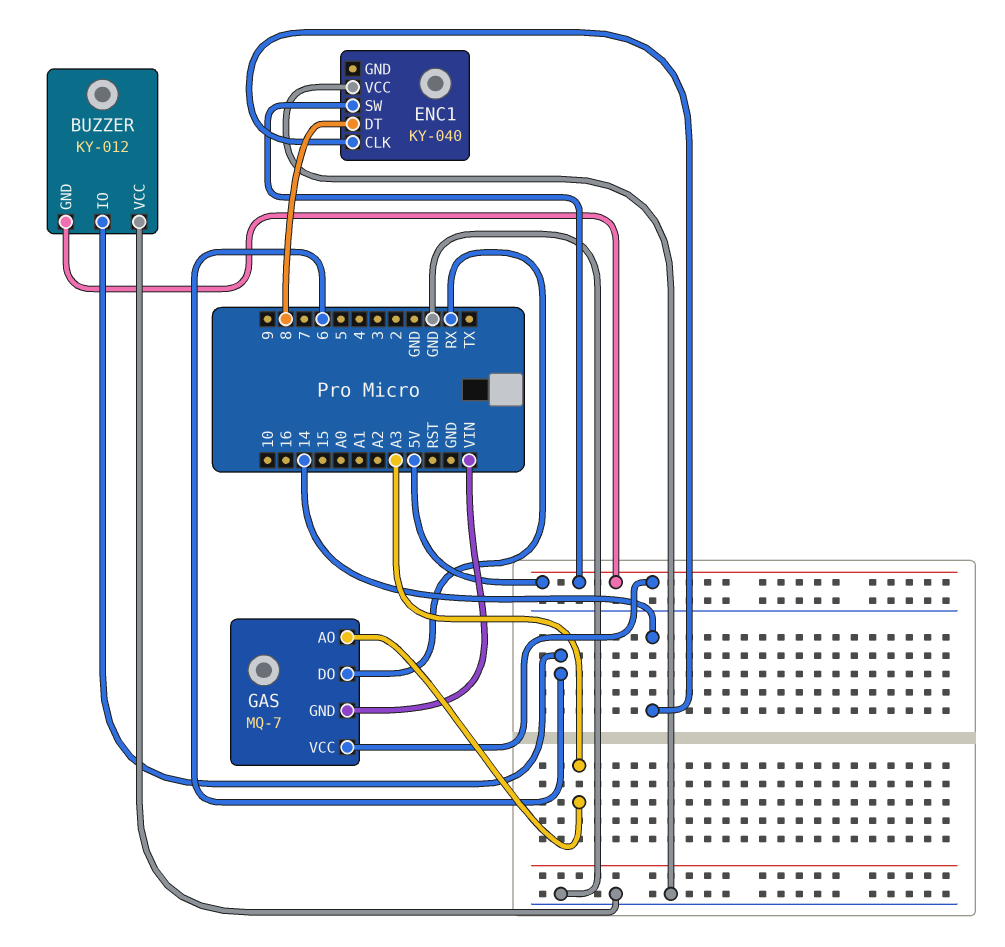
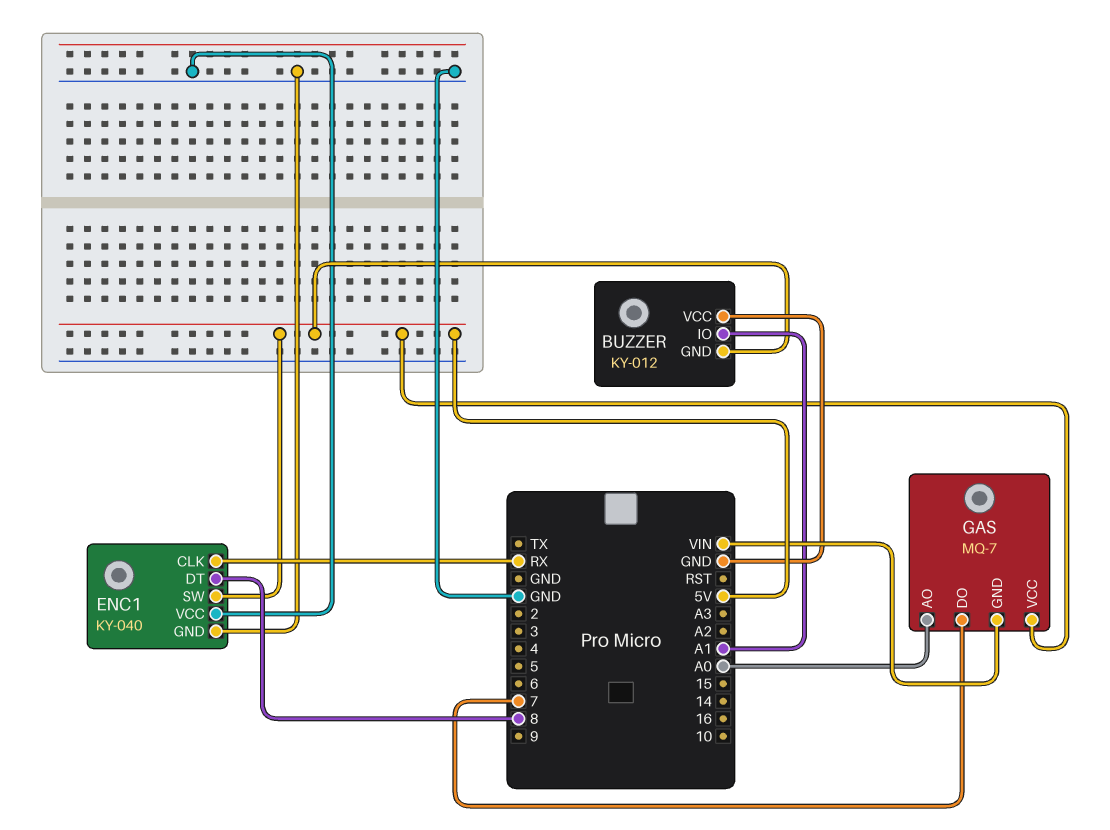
BUZZER pin IO: 6 -> A1
ENC1 pin CLK: 14 -> RX
ENC1 pin GND: none -> GND
GAS pin AO: A3 -> A0
GAS pin DO: RX -> 7

